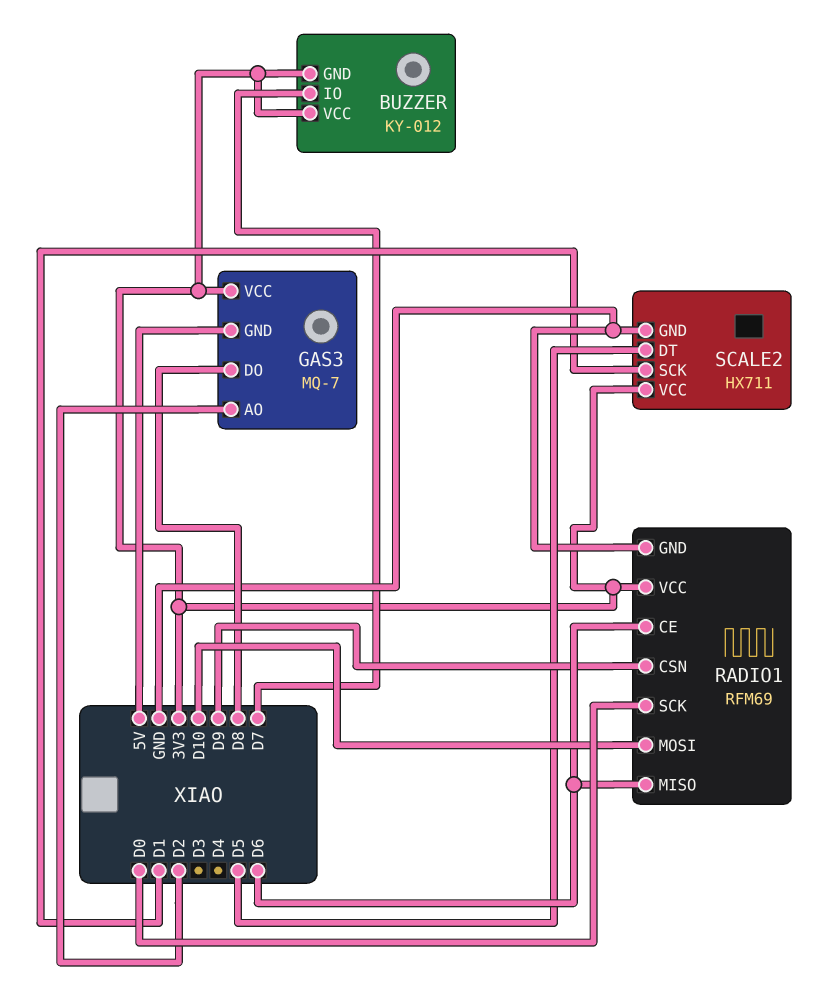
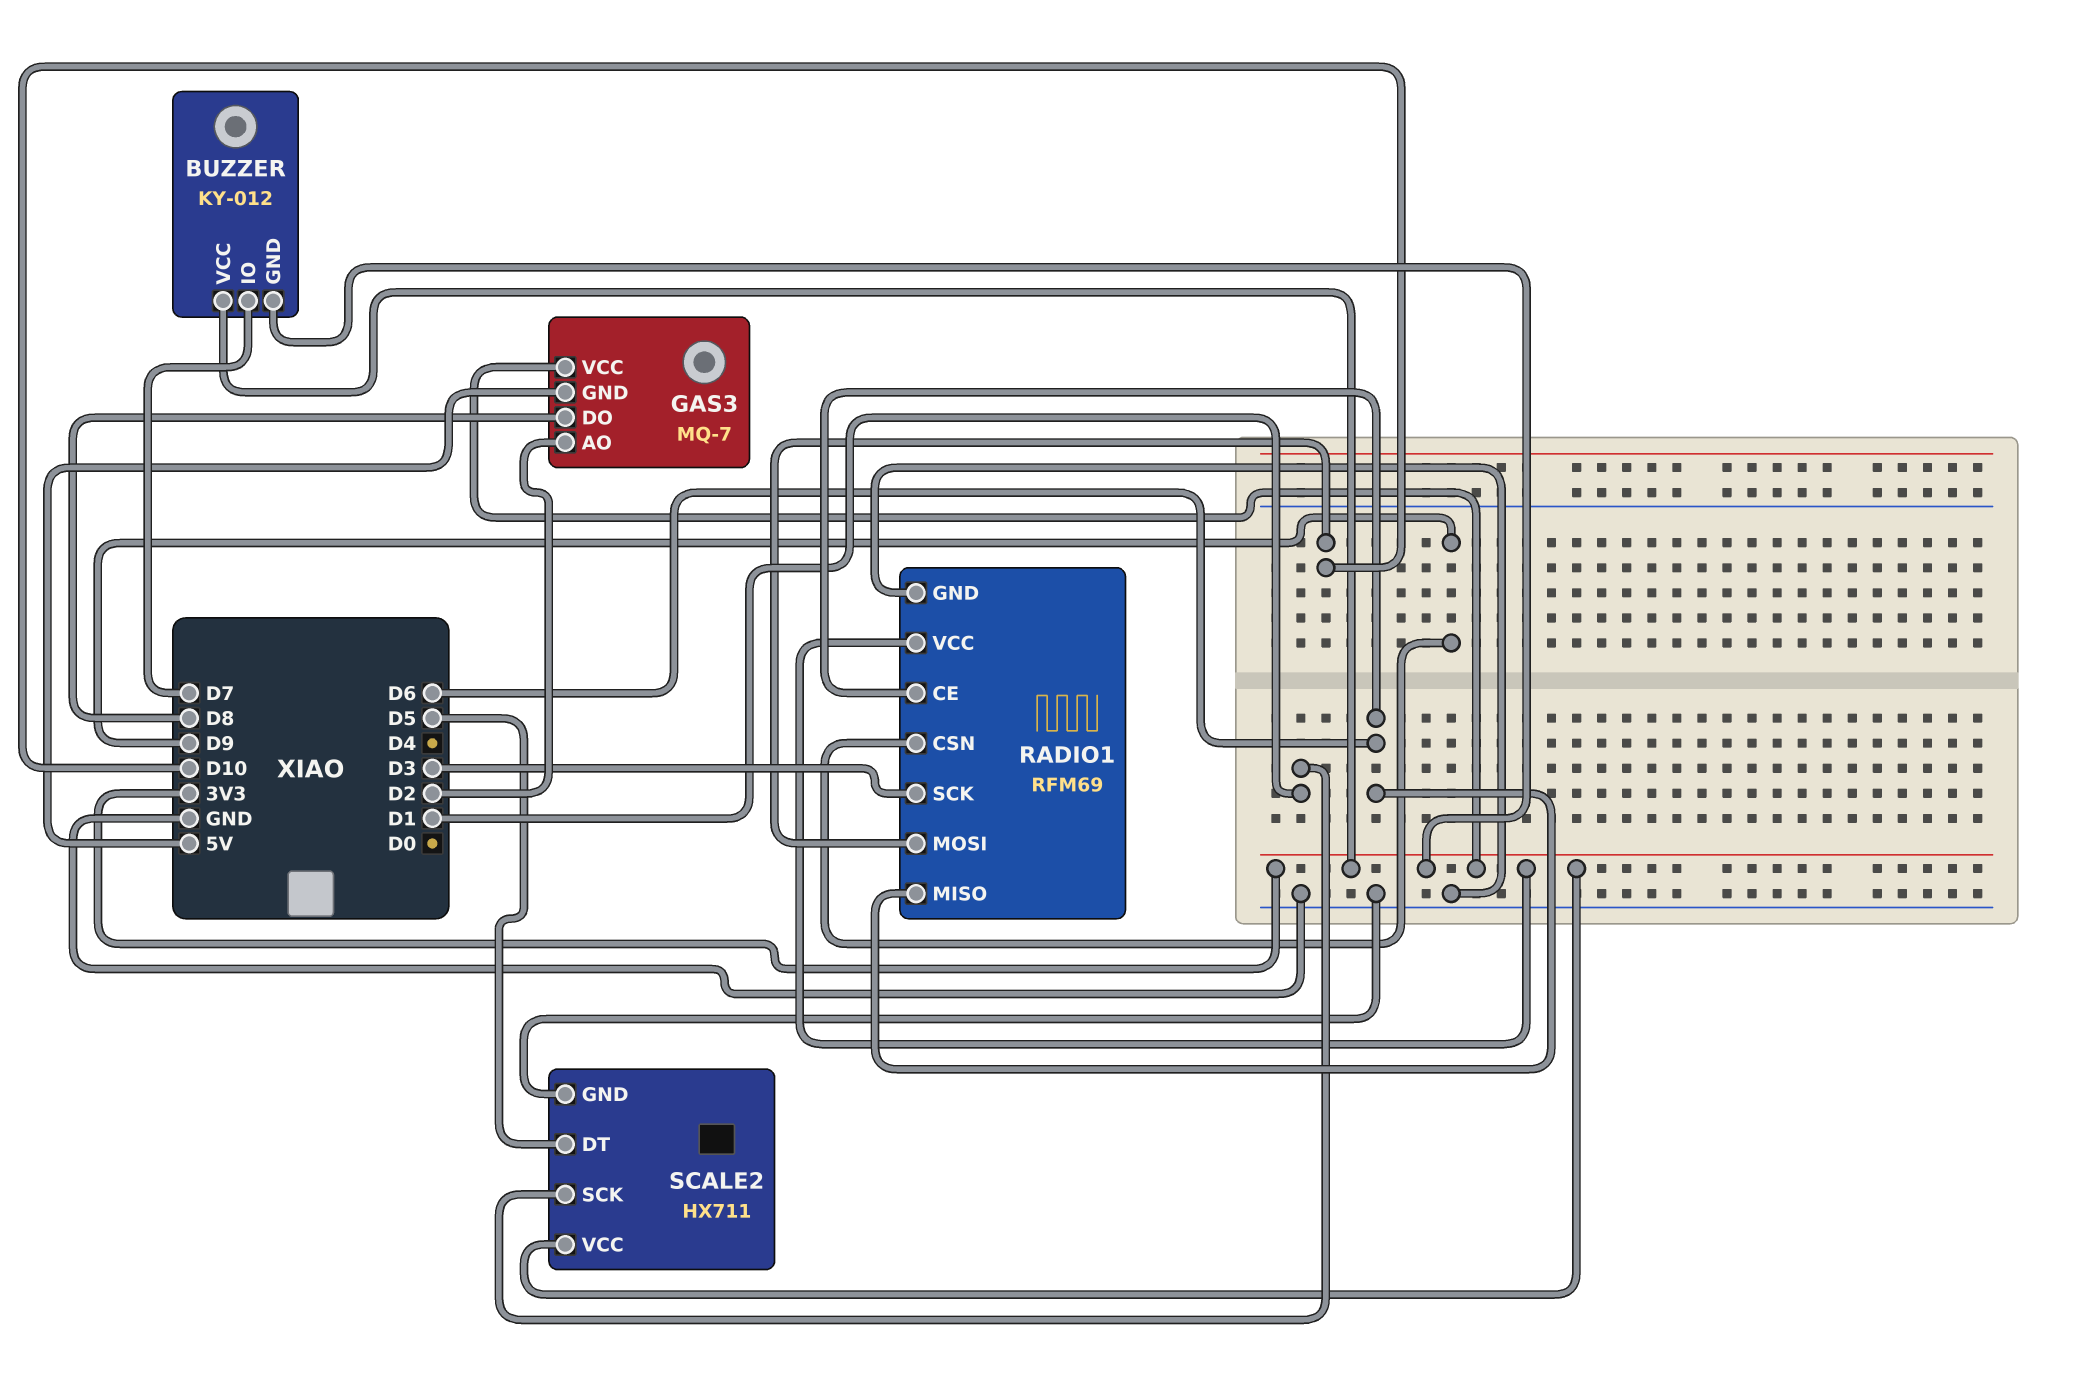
RADIO1 pin SCK: D0 -> D3

